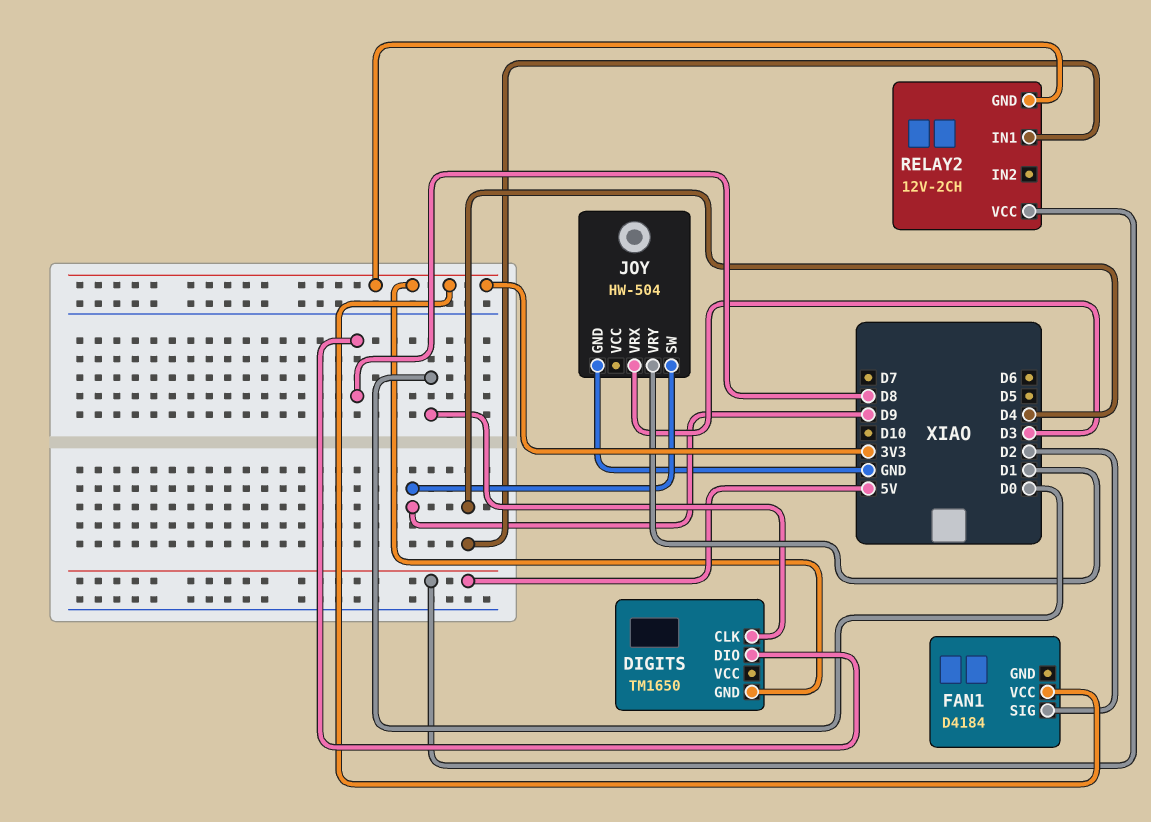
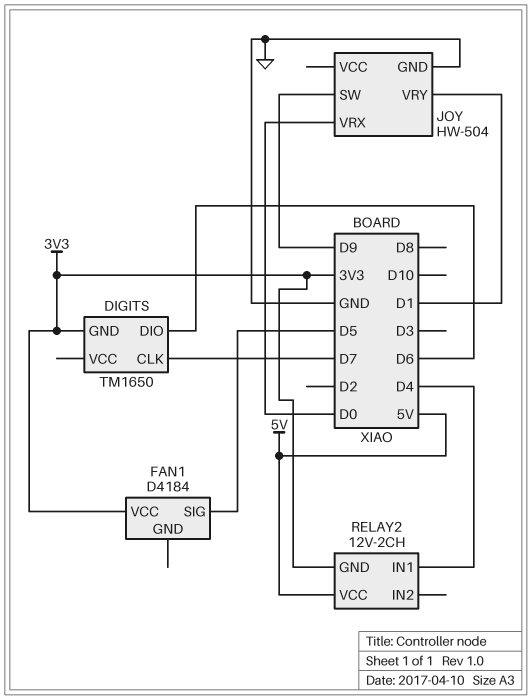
DIGITS pin CLK: D0 -> D7
DIGITS pin DIO: D8 -> D6
FAN1 pin SIG: D2 -> D5
JOY pin VRX: D3 -> D0

